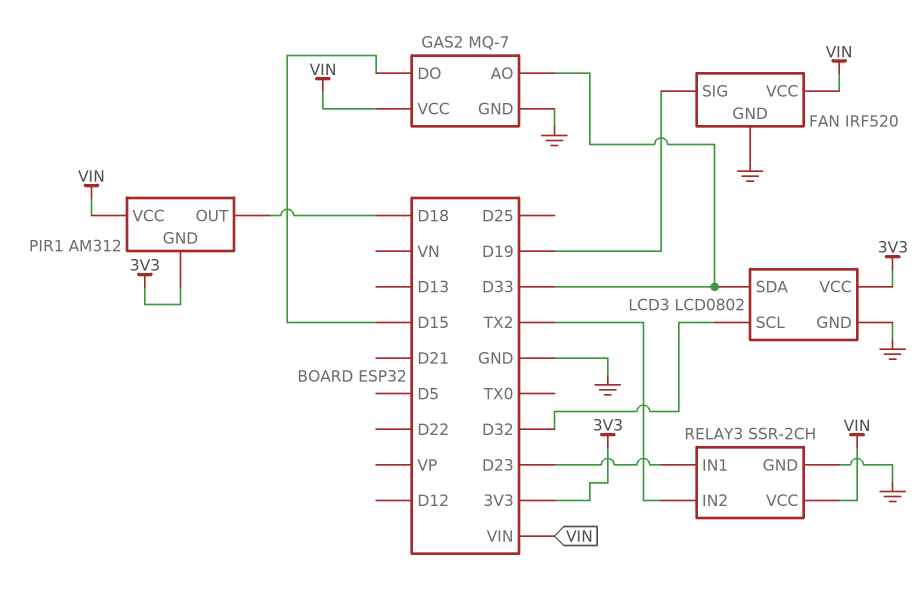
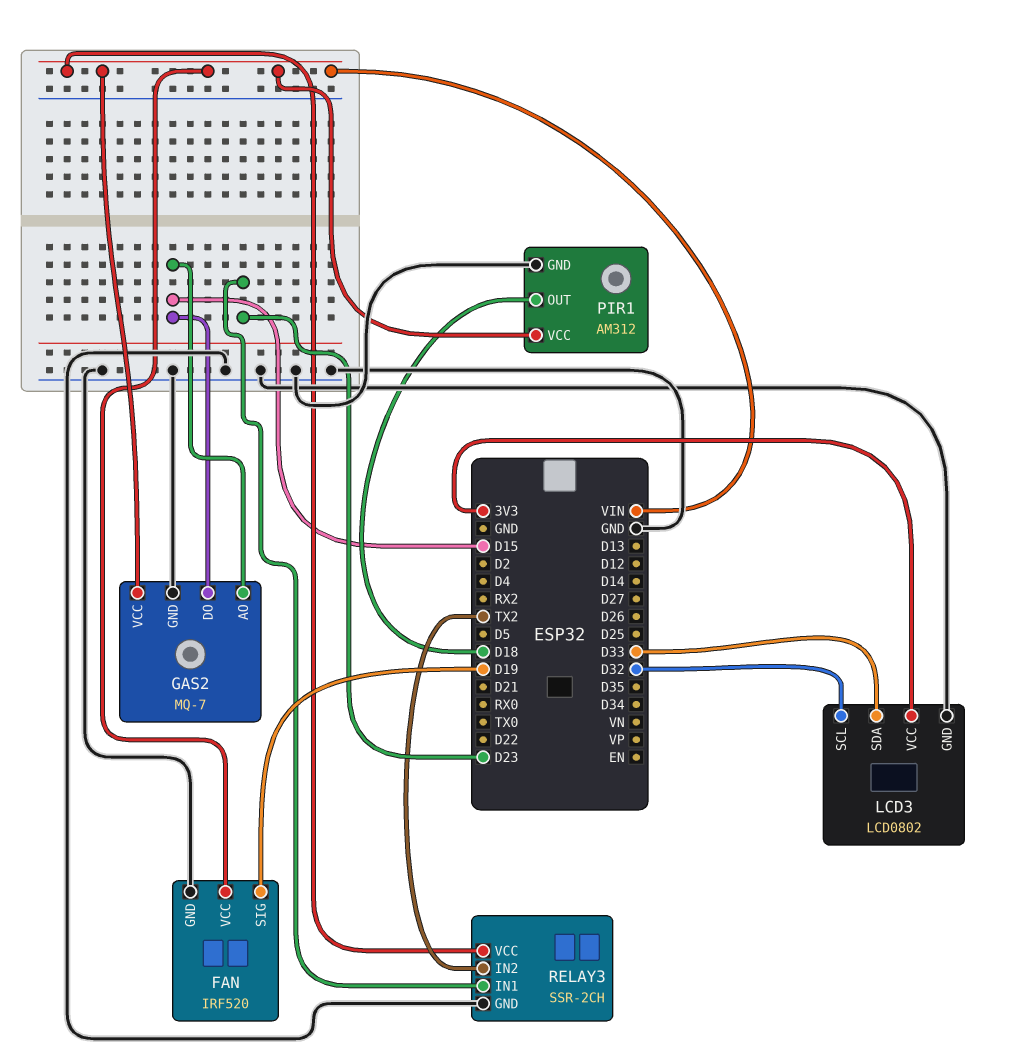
GAS2 pin AO: D33 -> D15
PIR1 pin GND: 3V3 -> GND

